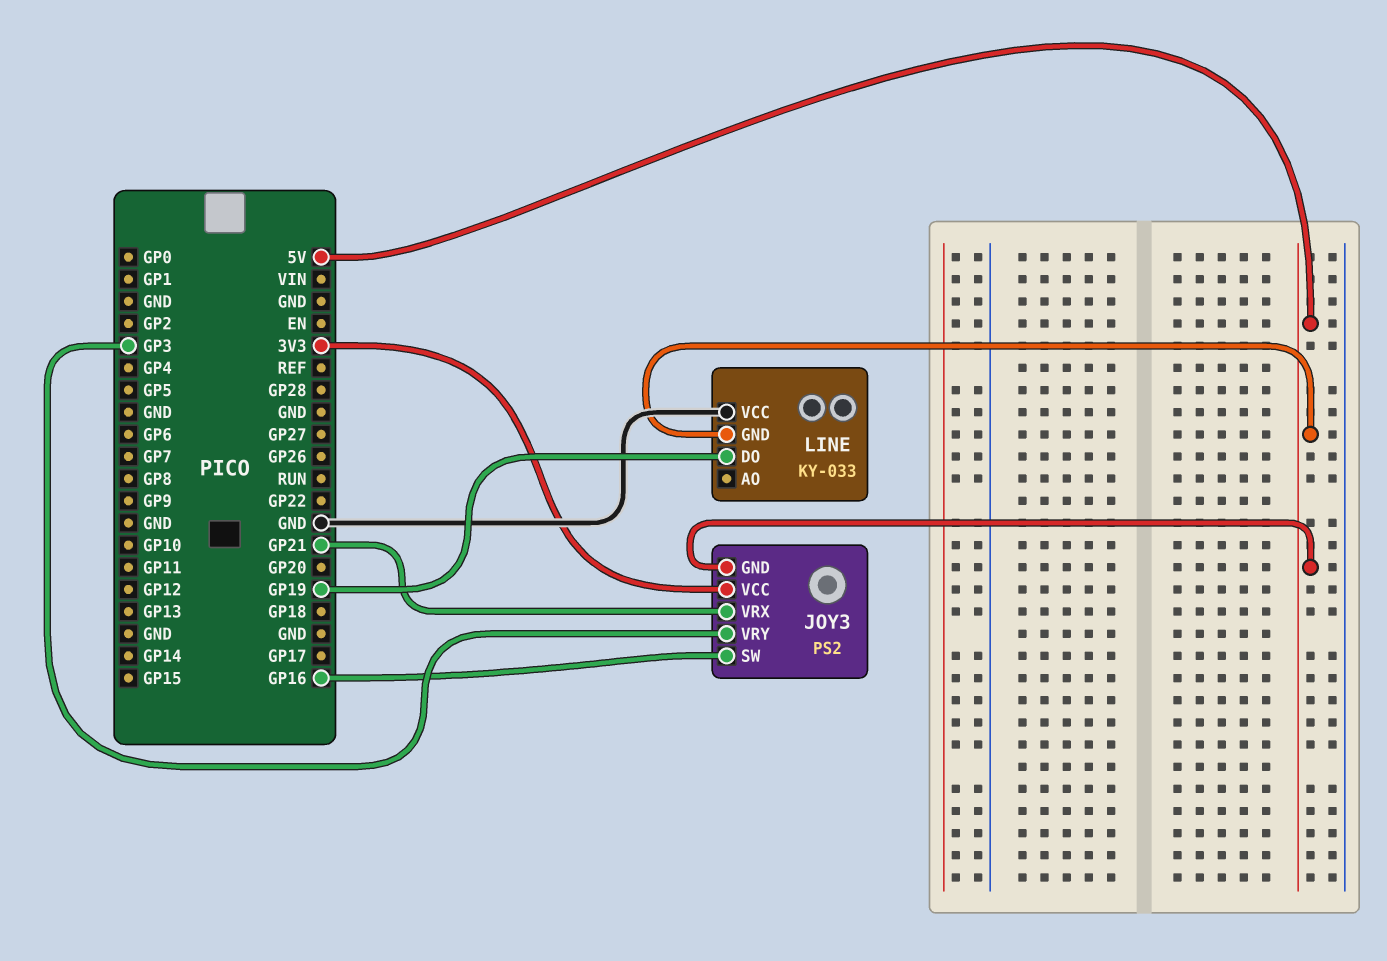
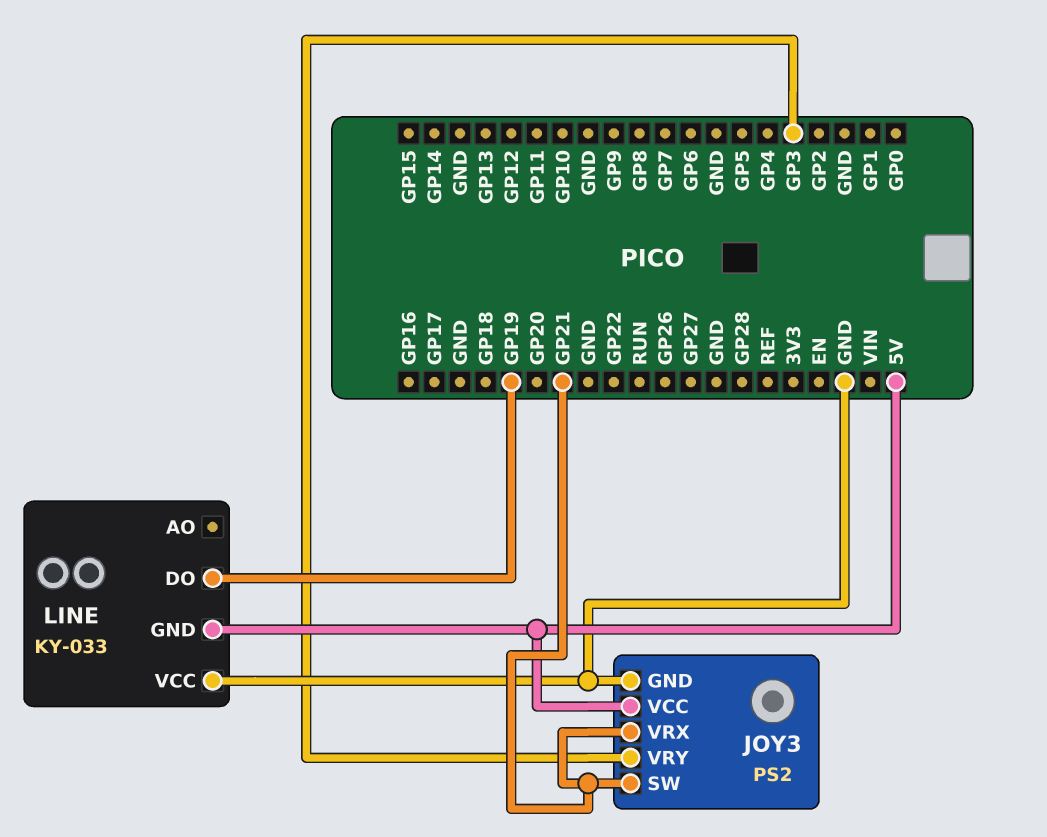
JOY3 pin GND: 5V -> GND
JOY3 pin SW: GP16 -> GP21
JOY3 pin VCC: 3V3 -> 5V

